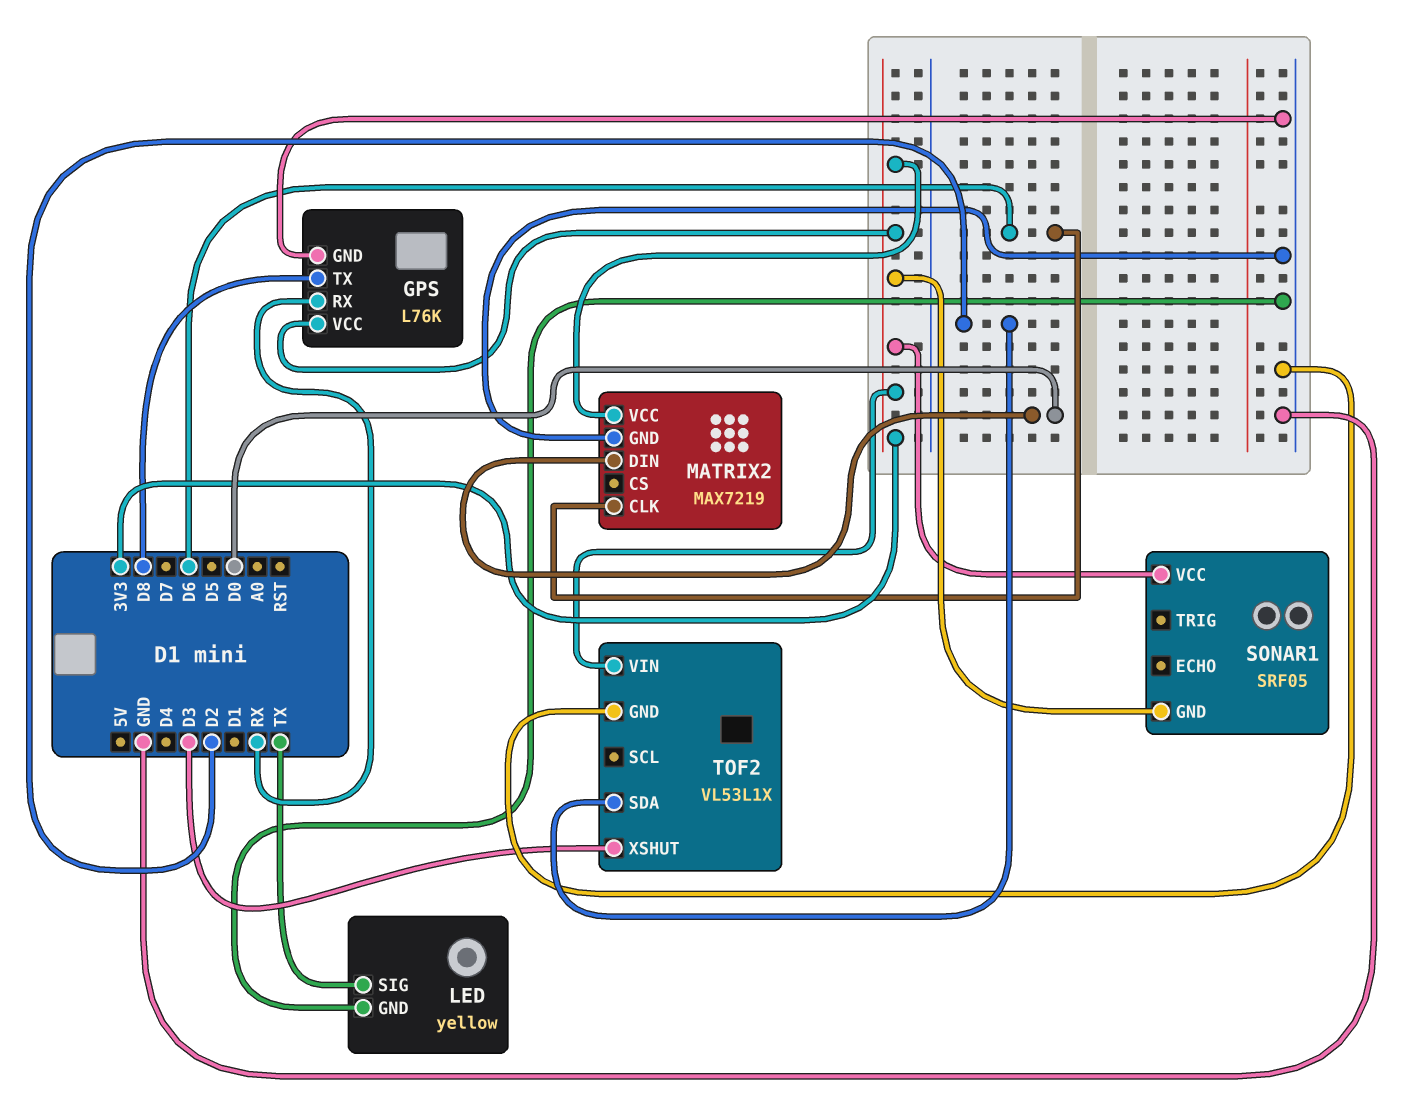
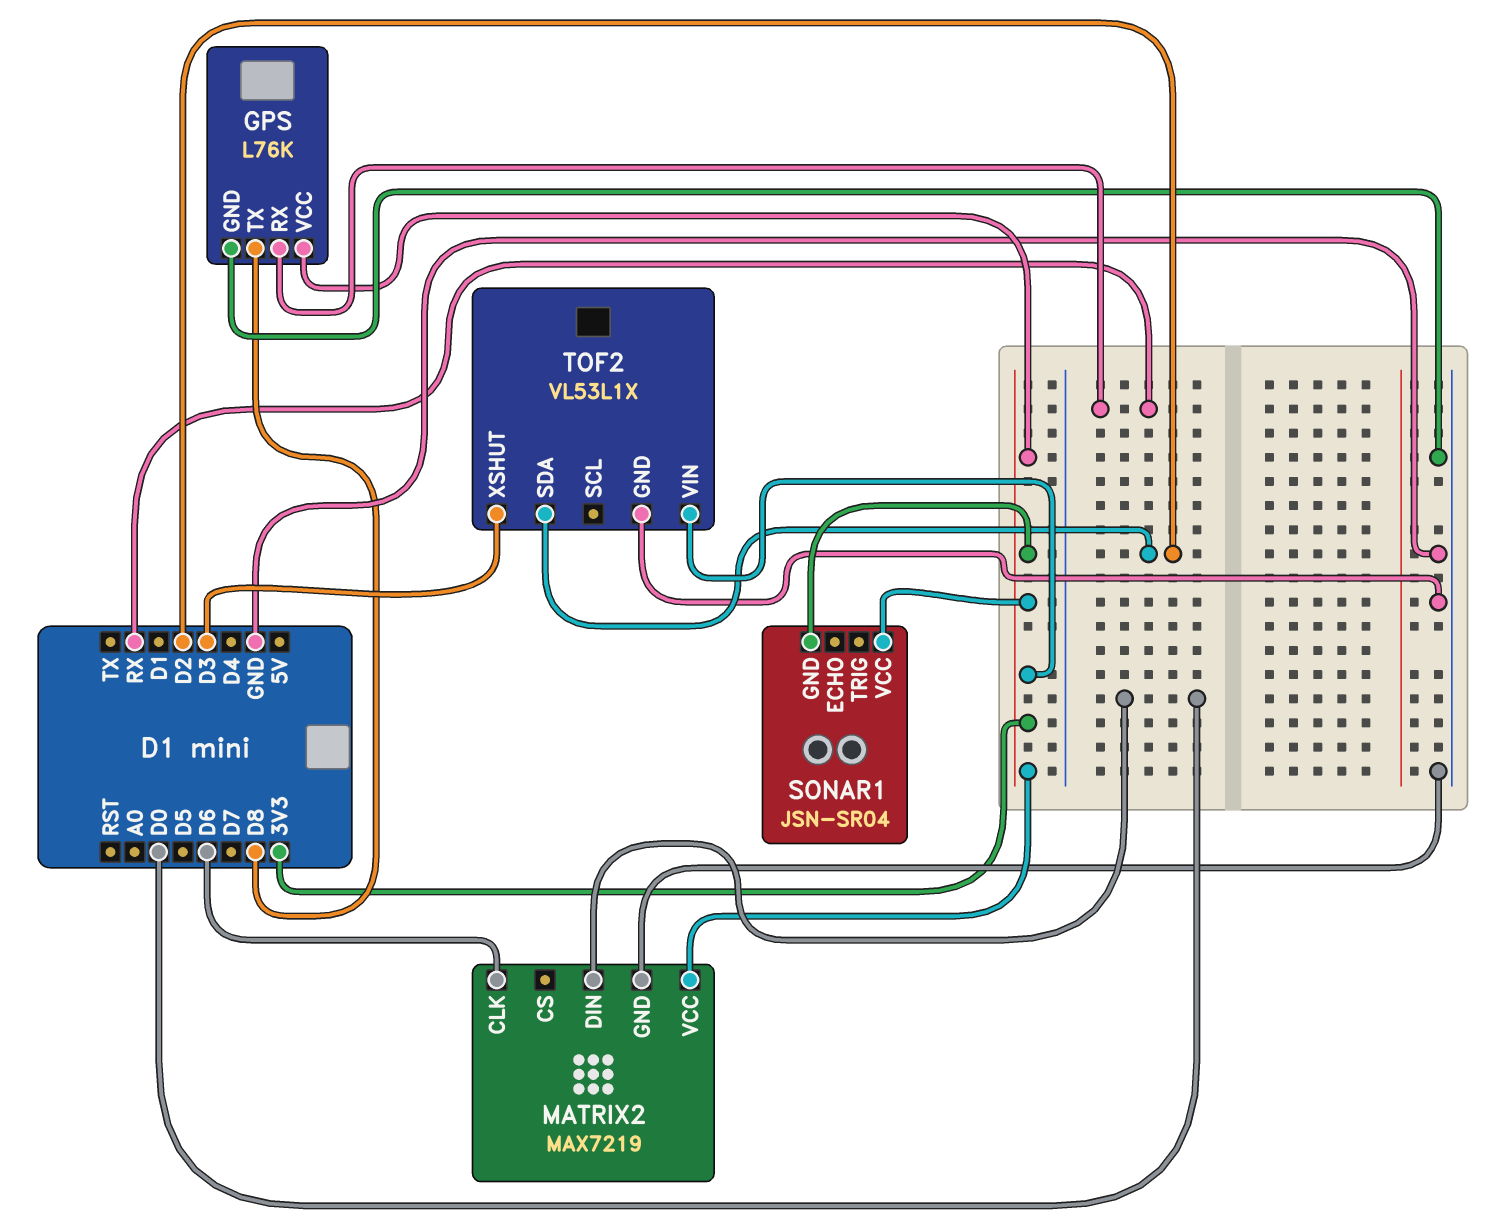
LED: yellow -> none
LED pin GND: GND -> none
LED pin SIG: TX -> none
SONAR1: SRF05 -> JSN-SR04

